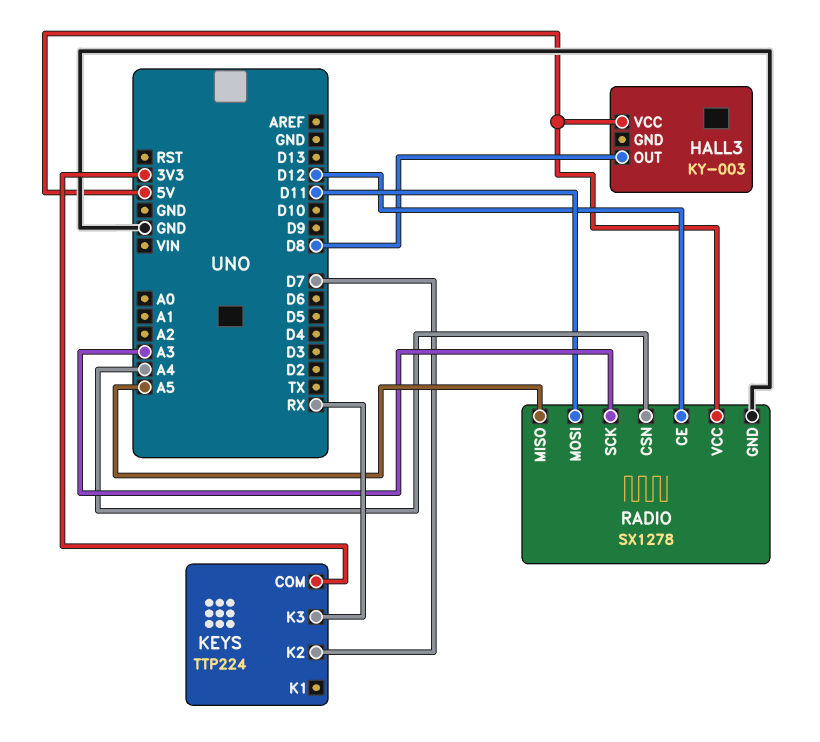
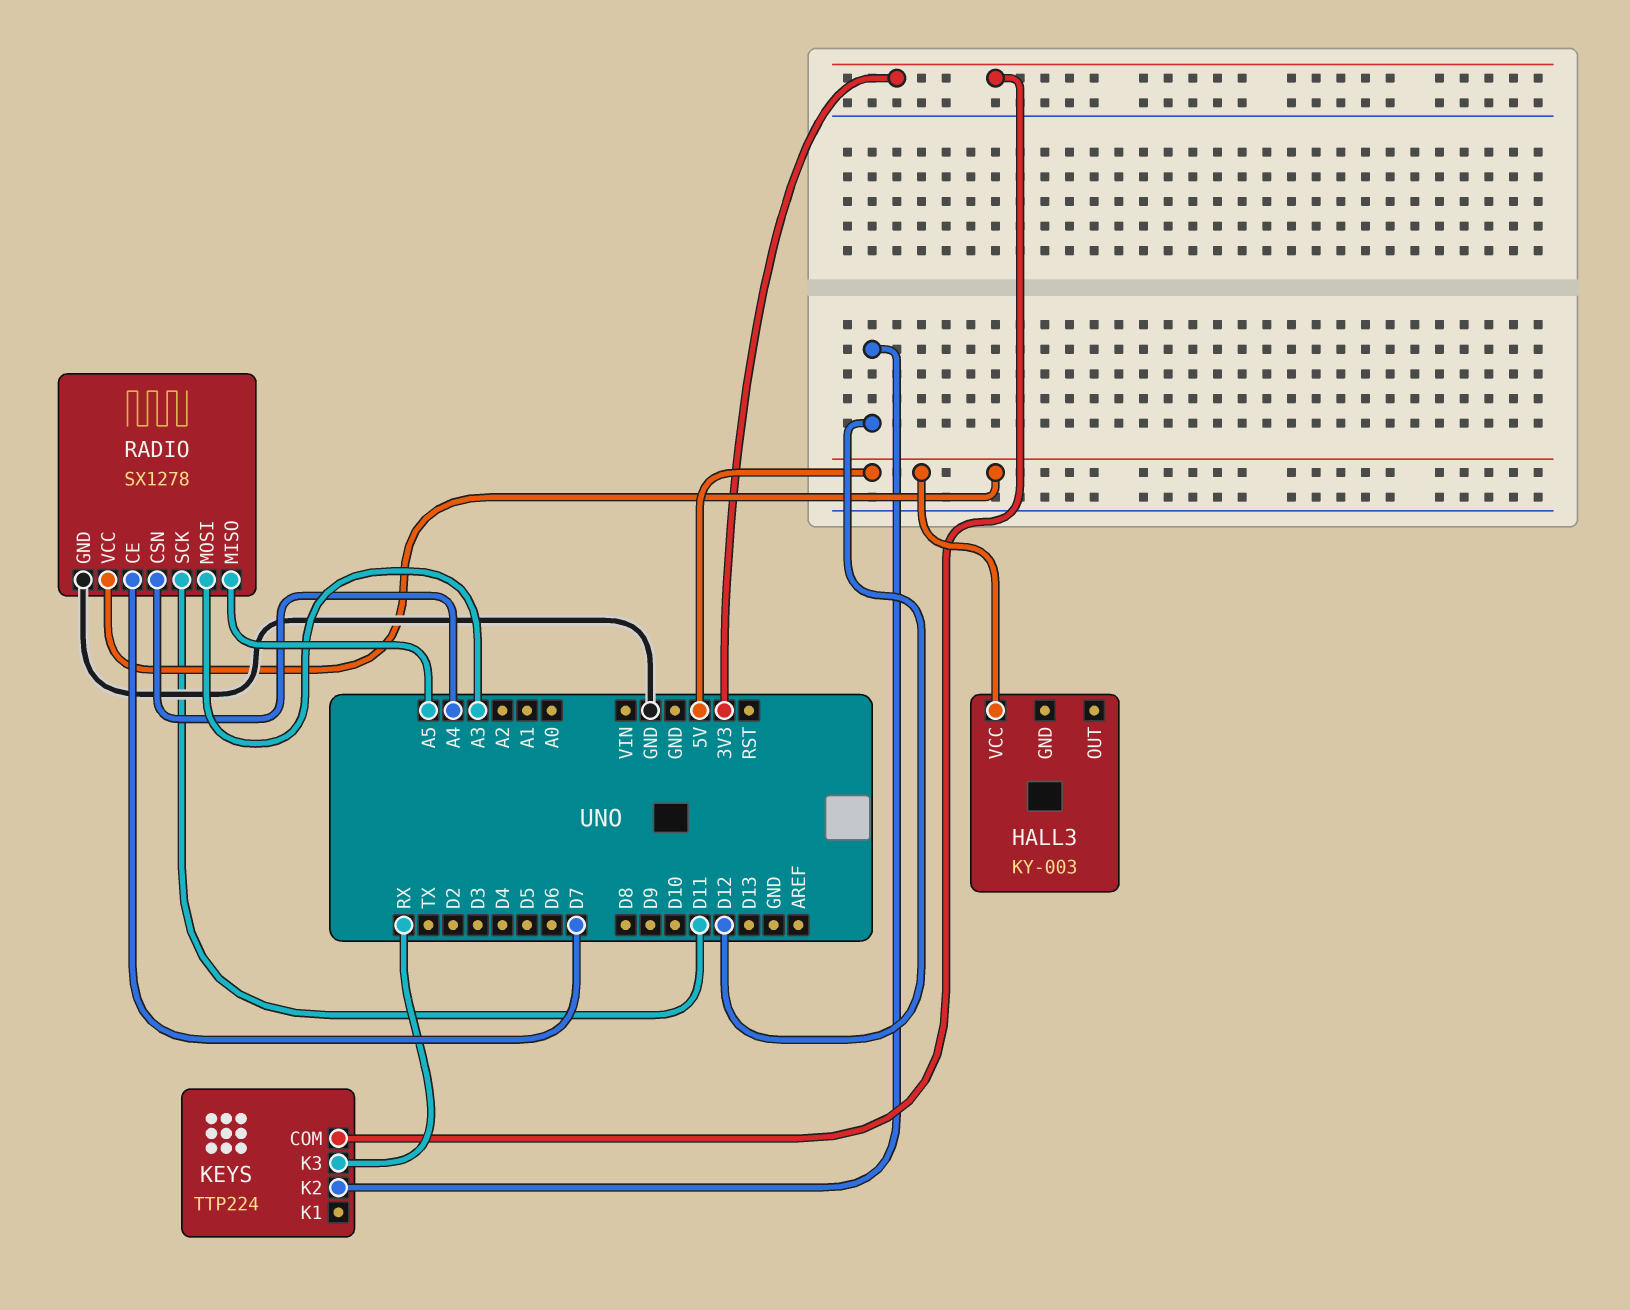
HALL3 pin OUT: D8 -> none
KEYS pin K2: D7 -> D12
RADIO pin CE: D12 -> D7
RADIO pin MOSI: D11 -> A3
RADIO pin SCK: A3 -> D11

